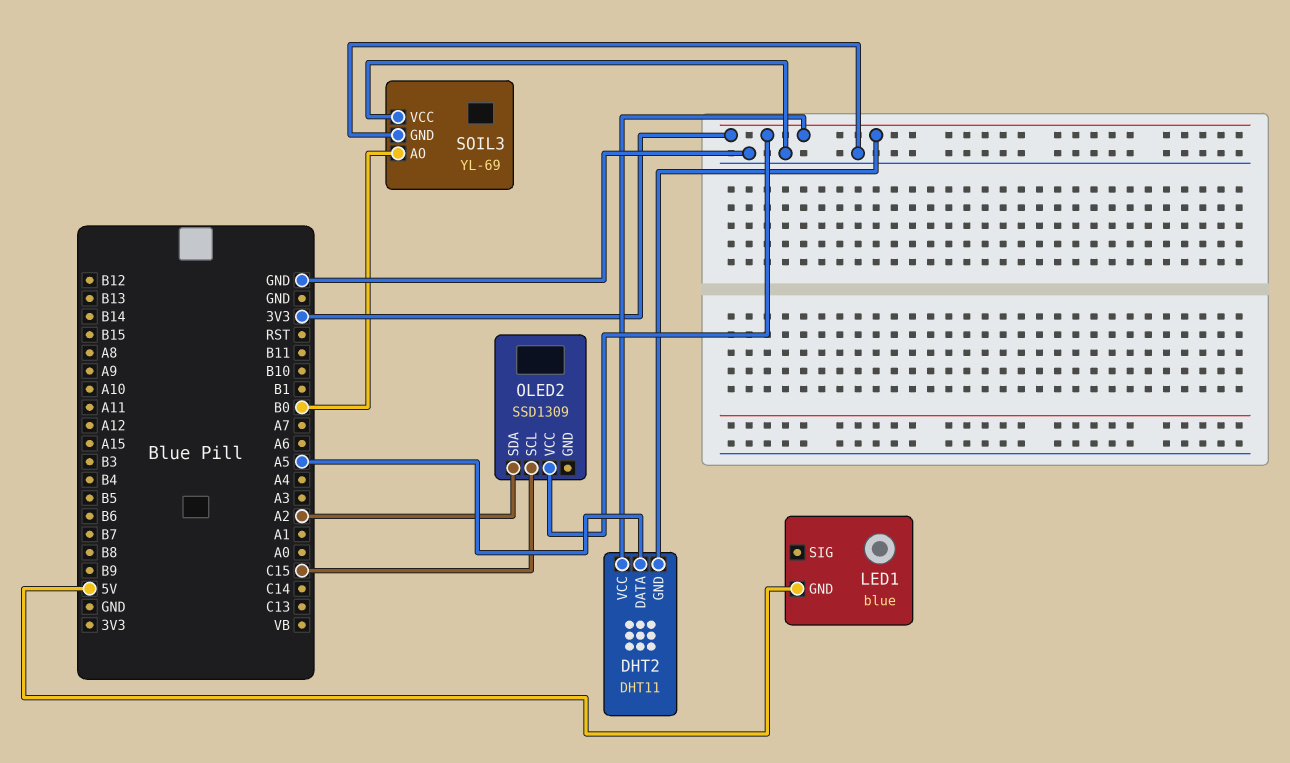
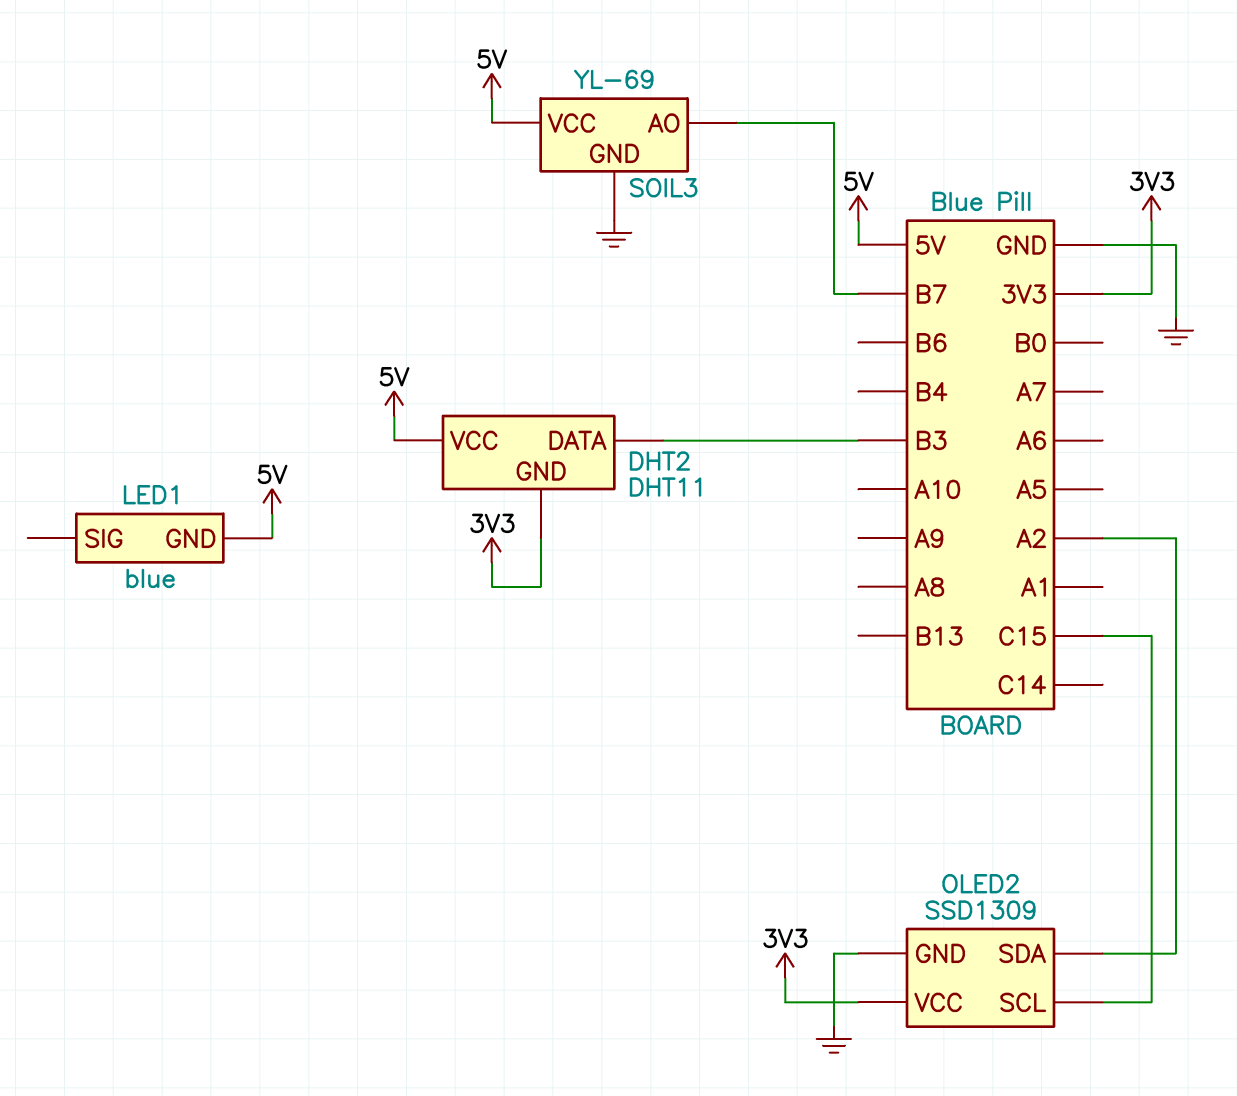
DHT2 pin DATA: A5 -> B3
DHT2 pin VCC: 3V3 -> 5V
OLED2 pin GND: none -> GND
SOIL3 pin AO: B0 -> B7
SOIL3 pin VCC: GND -> 5V

